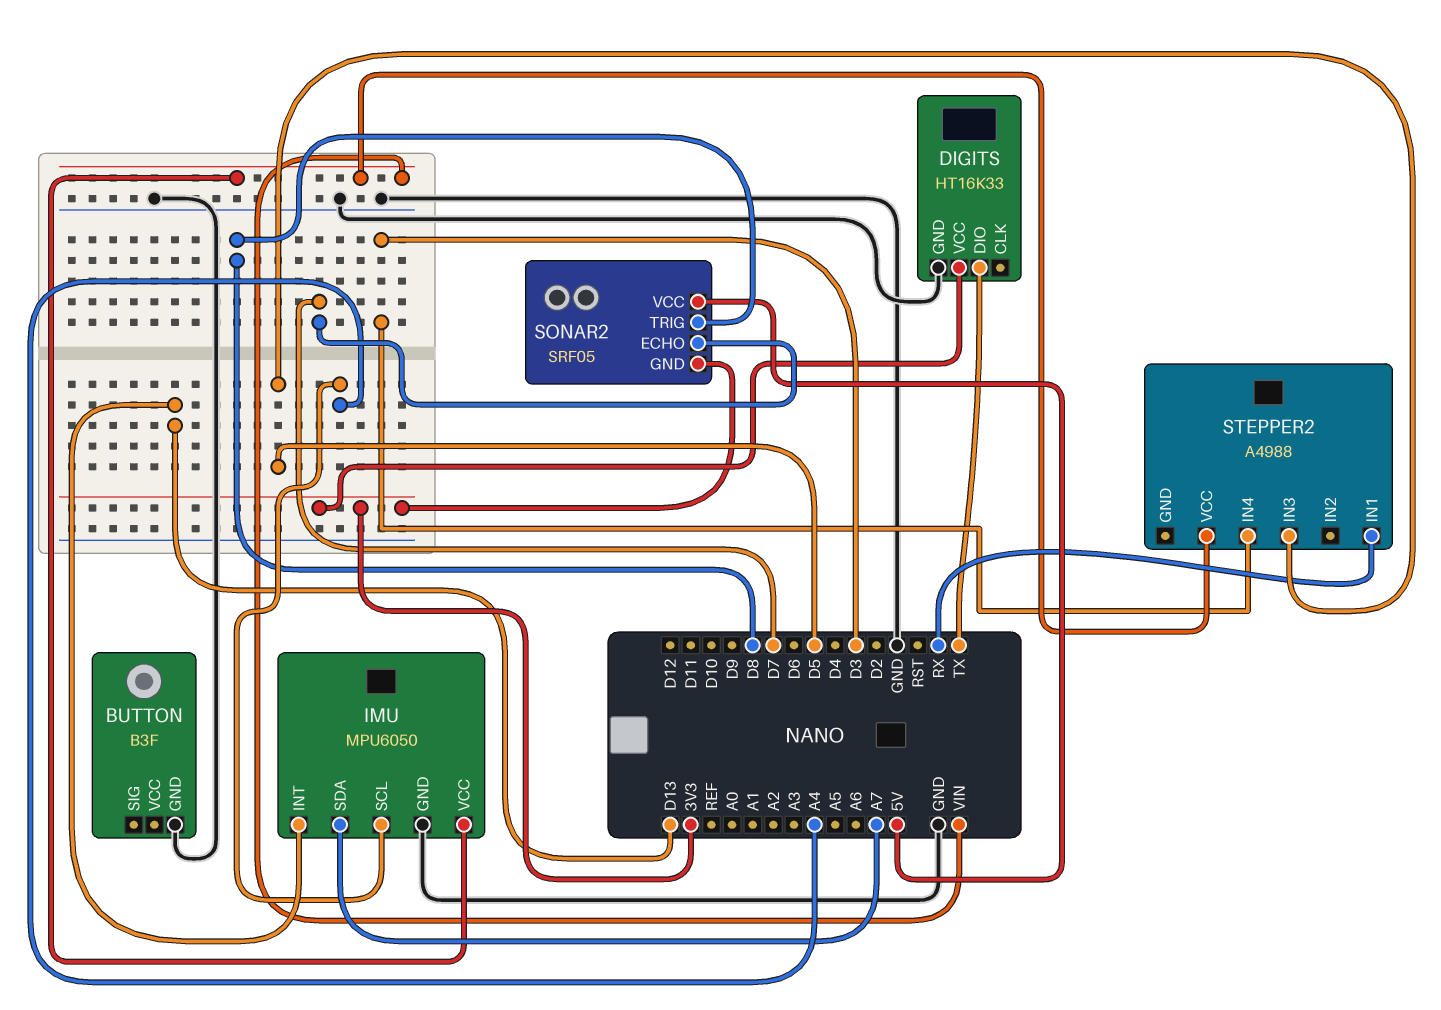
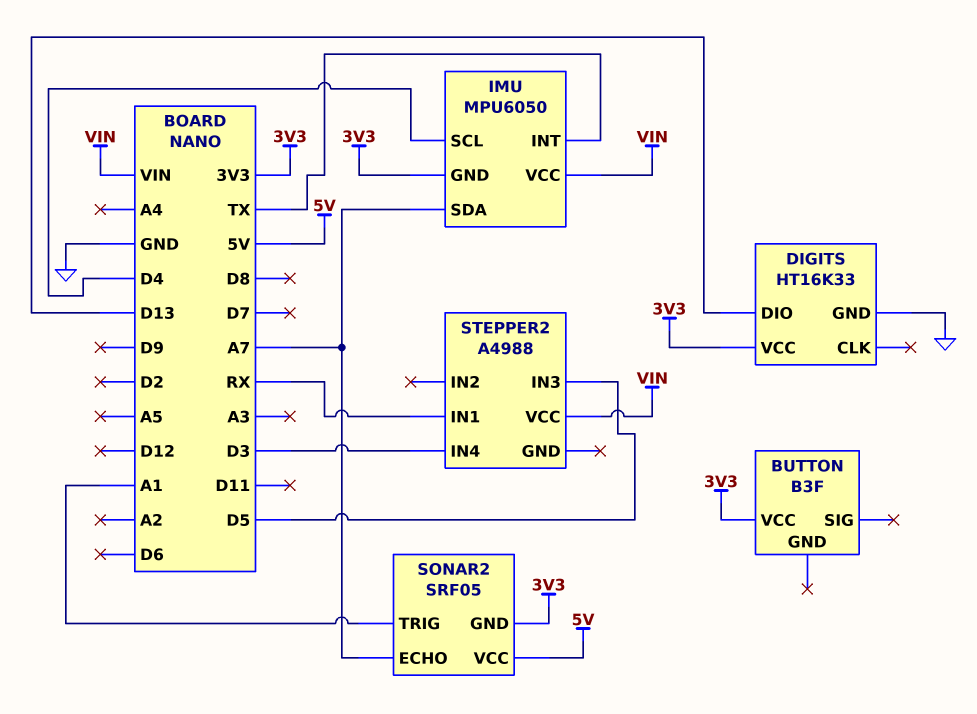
BUTTON pin GND: GND -> none
BUTTON pin VCC: none -> 3V3
DIGITS pin DIO: TX -> D13
IMU pin GND: GND -> 3V3
IMU pin INT: D13 -> TX
IMU pin SCL: A4 -> D4
SONAR2 pin ECHO: D7 -> A7
SONAR2 pin TRIG: D8 -> A1

